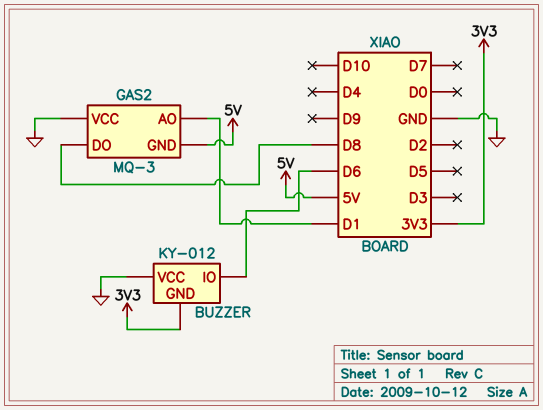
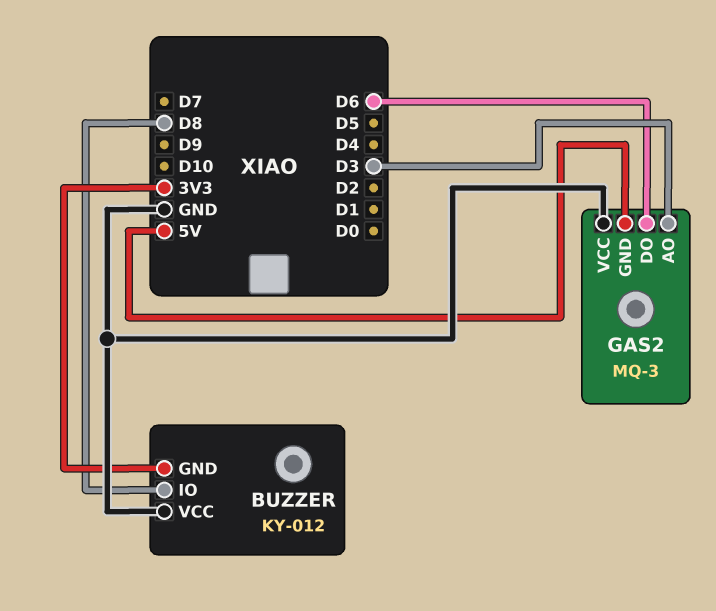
BUZZER pin IO: D6 -> D8
GAS2 pin AO: D1 -> D3
GAS2 pin DO: D8 -> D6

